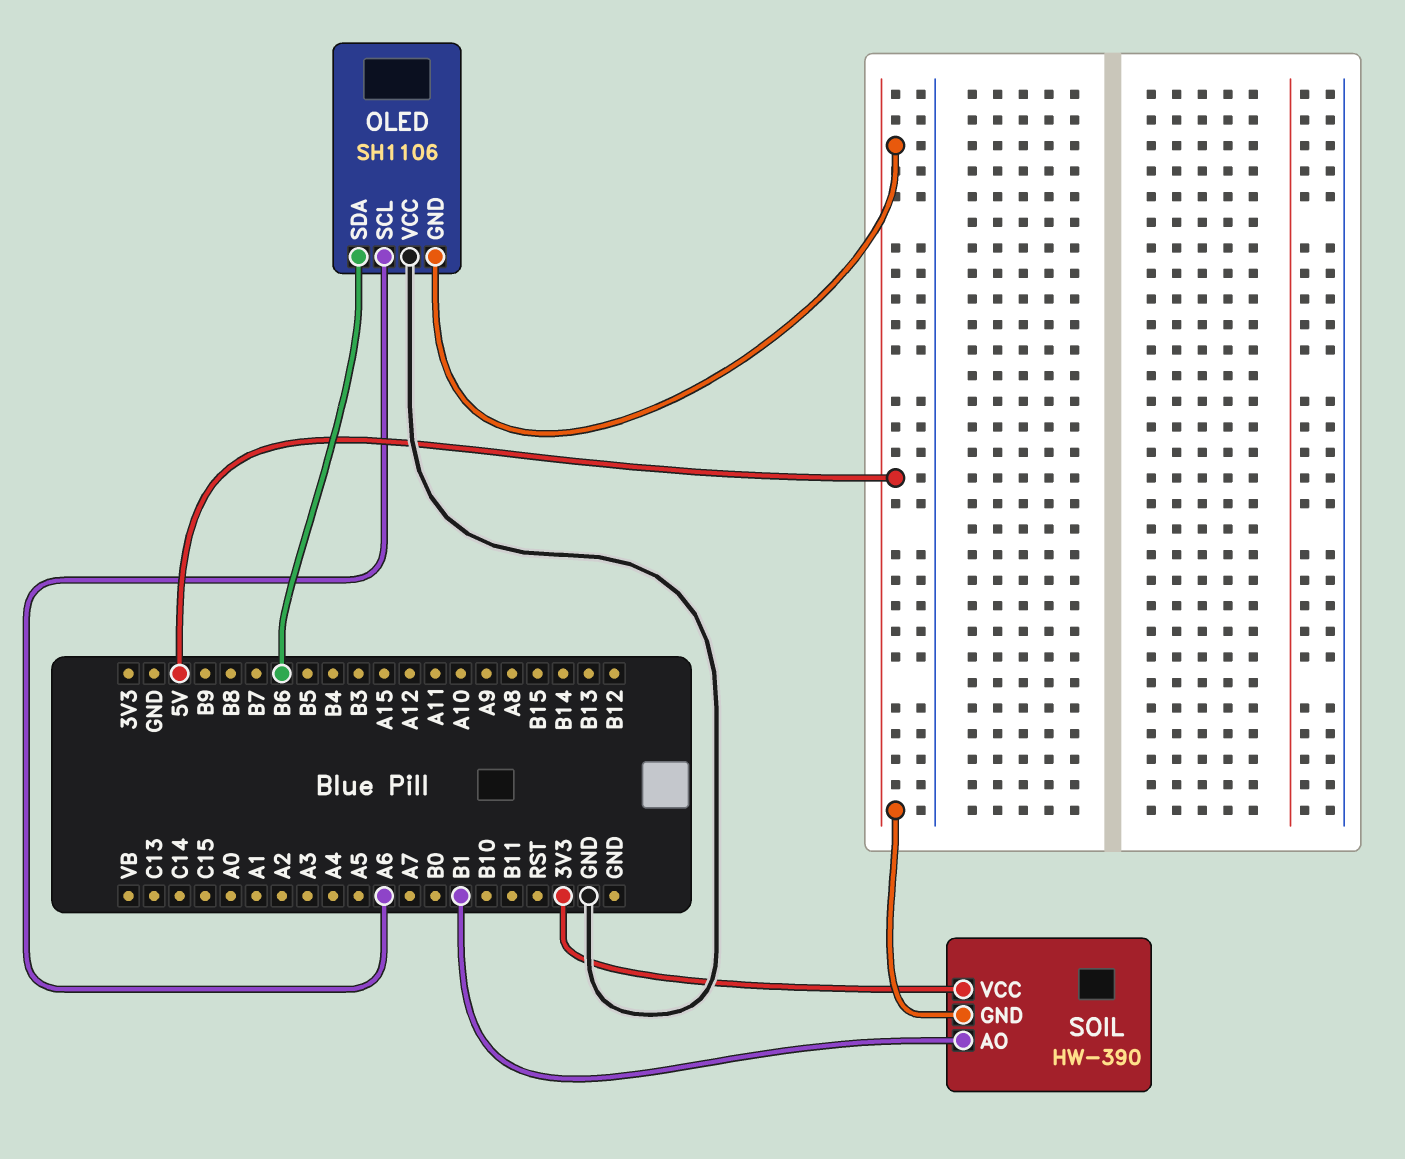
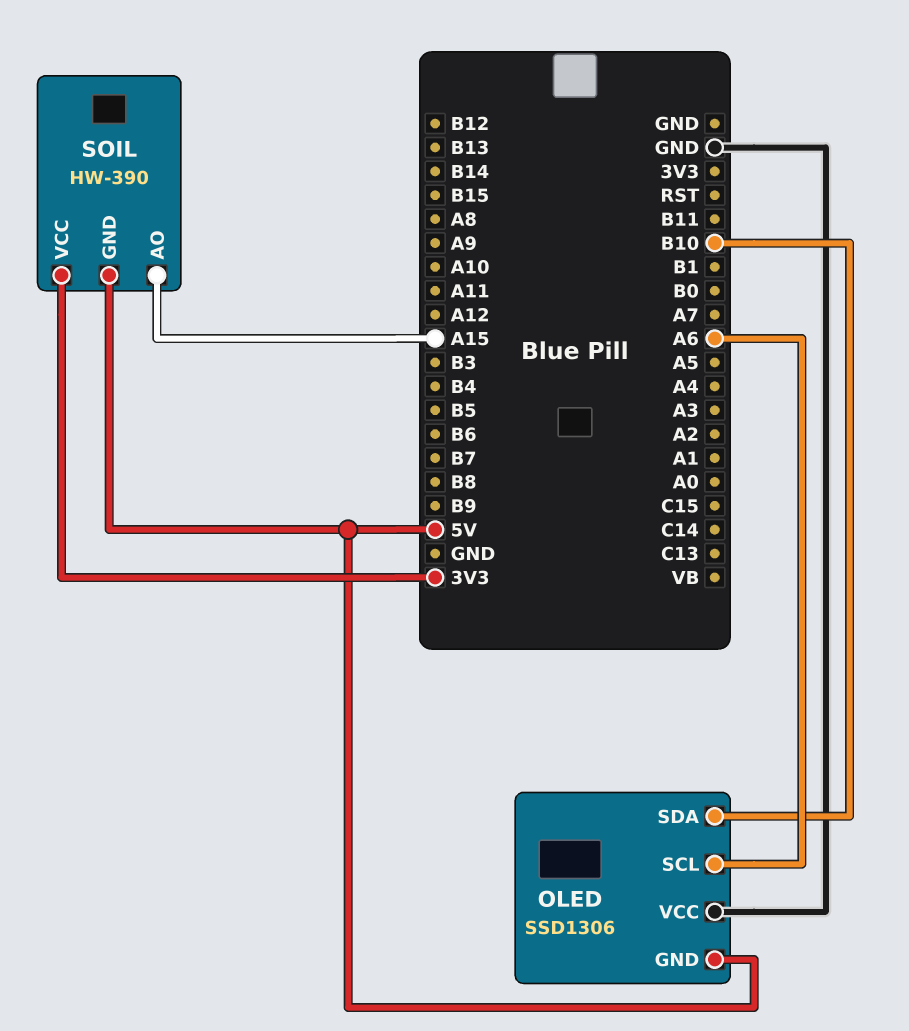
OLED: SH1106 -> SSD1306
OLED pin SDA: B6 -> B10
SOIL pin AO: B1 -> A15

